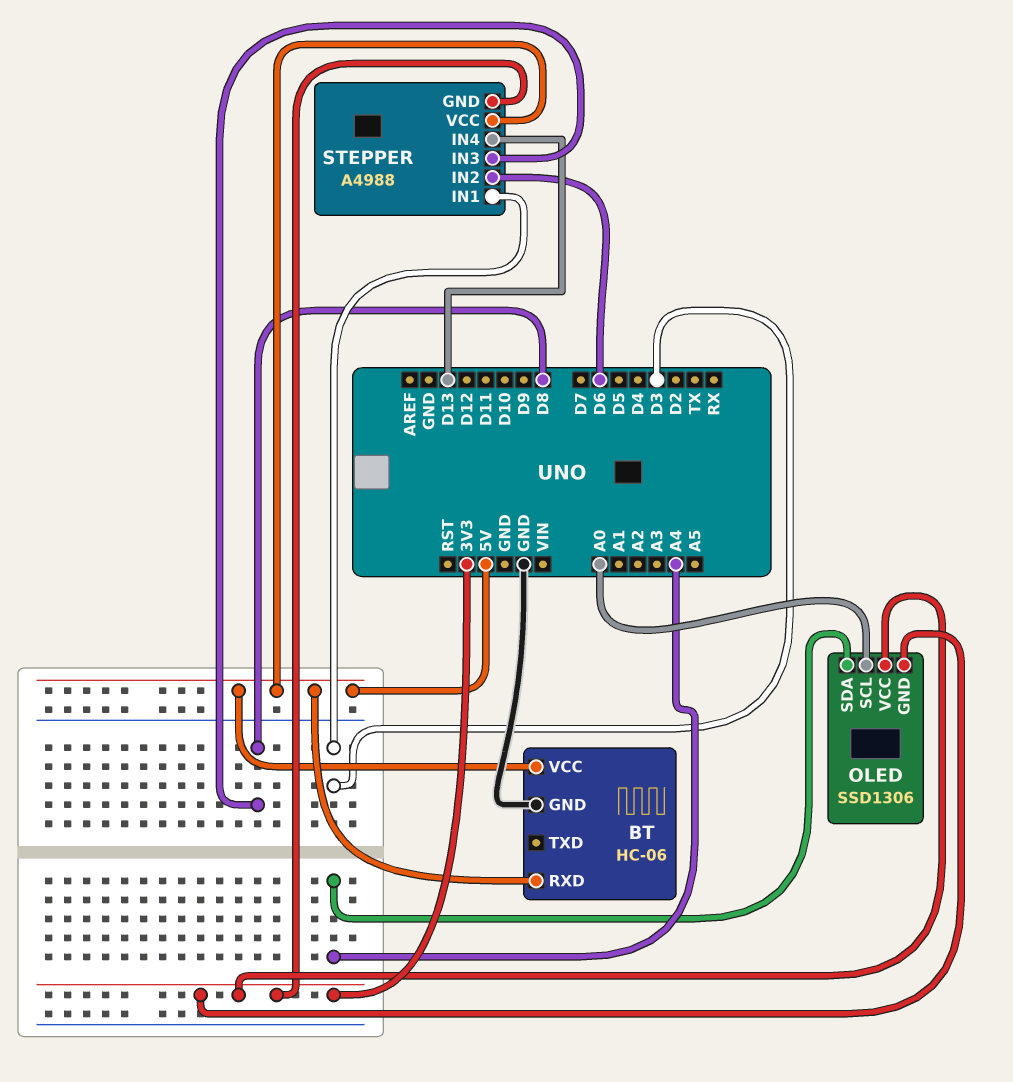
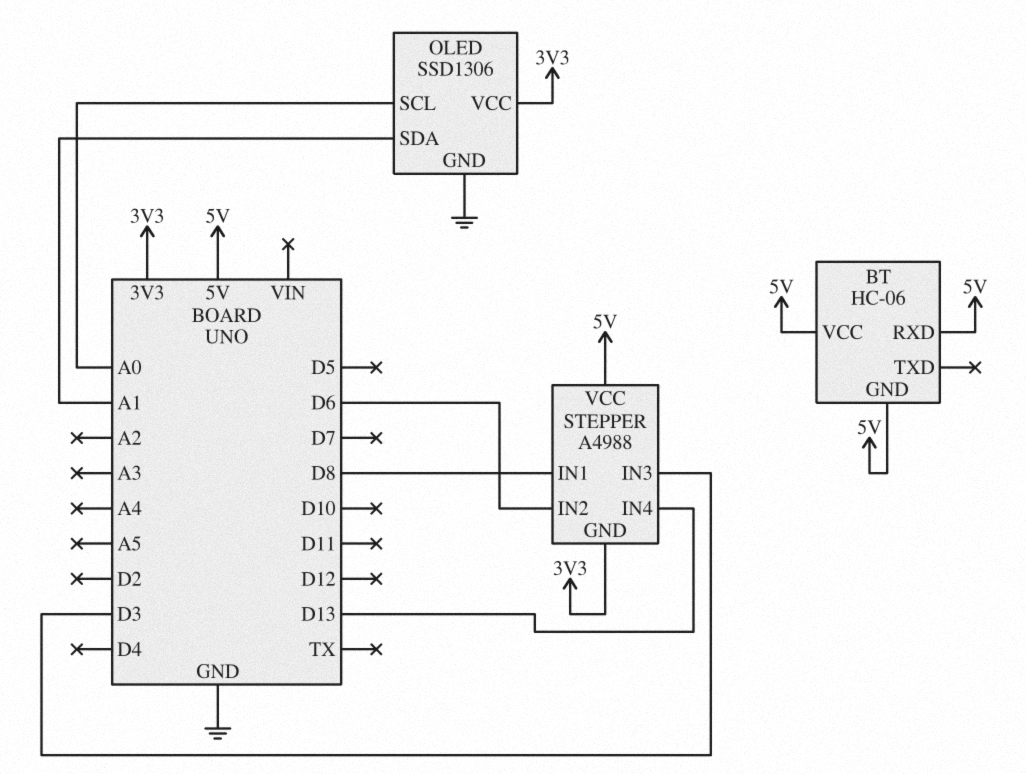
BT pin GND: GND -> 5V
OLED pin GND: 3V3 -> GND
OLED pin SDA: A4 -> A1
STEPPER pin IN1: D3 -> D8
STEPPER pin IN3: D8 -> D3

